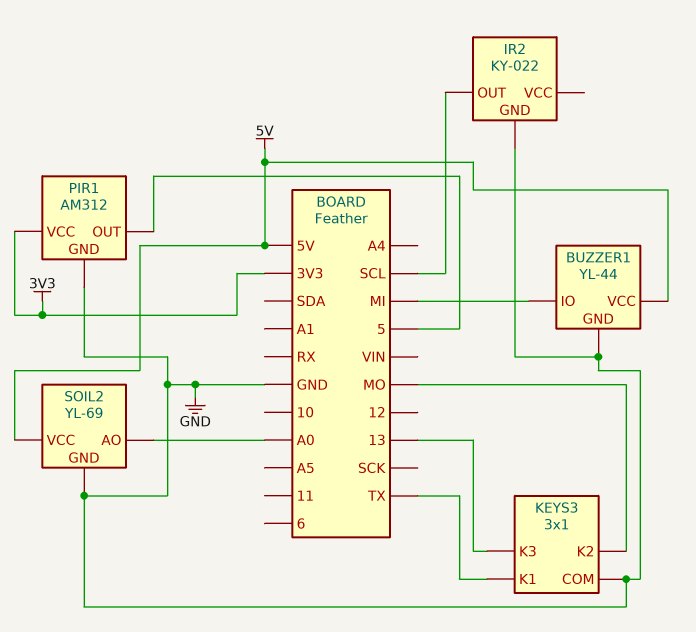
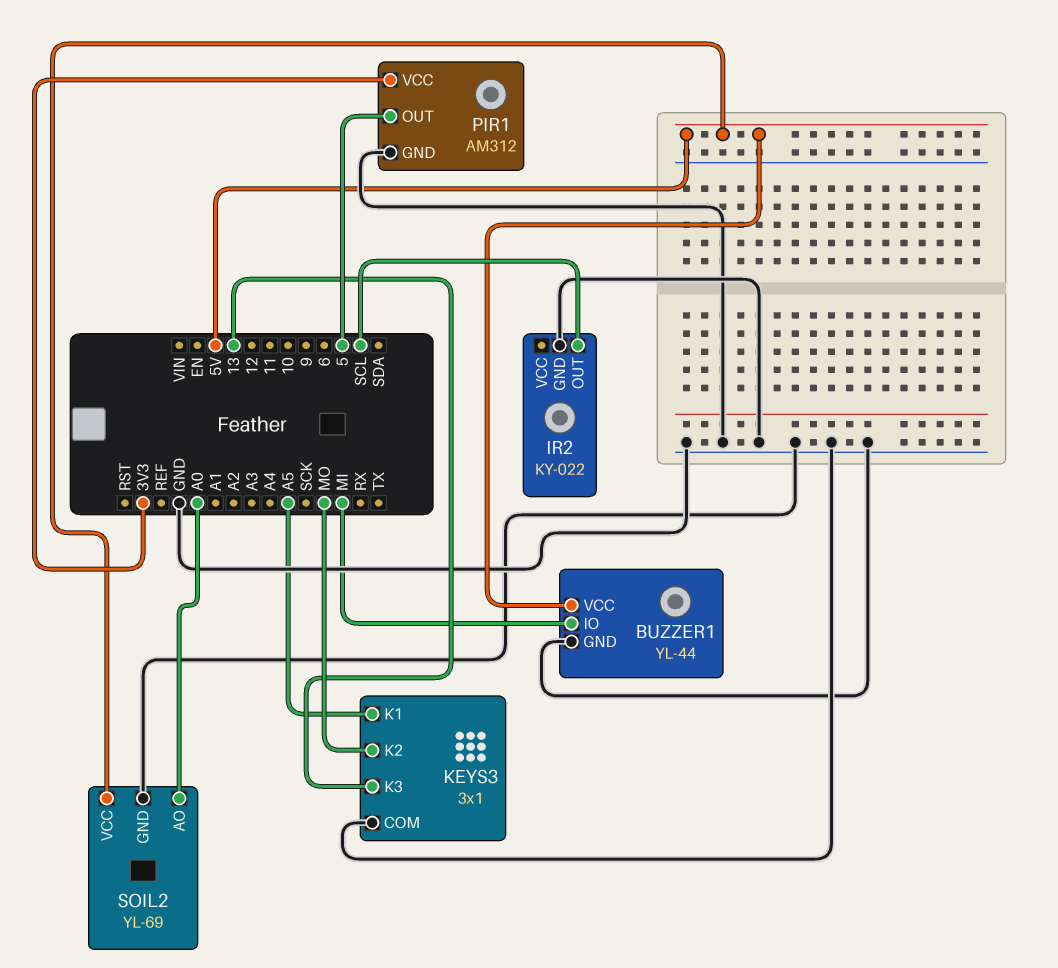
KEYS3 pin K1: TX -> A5

